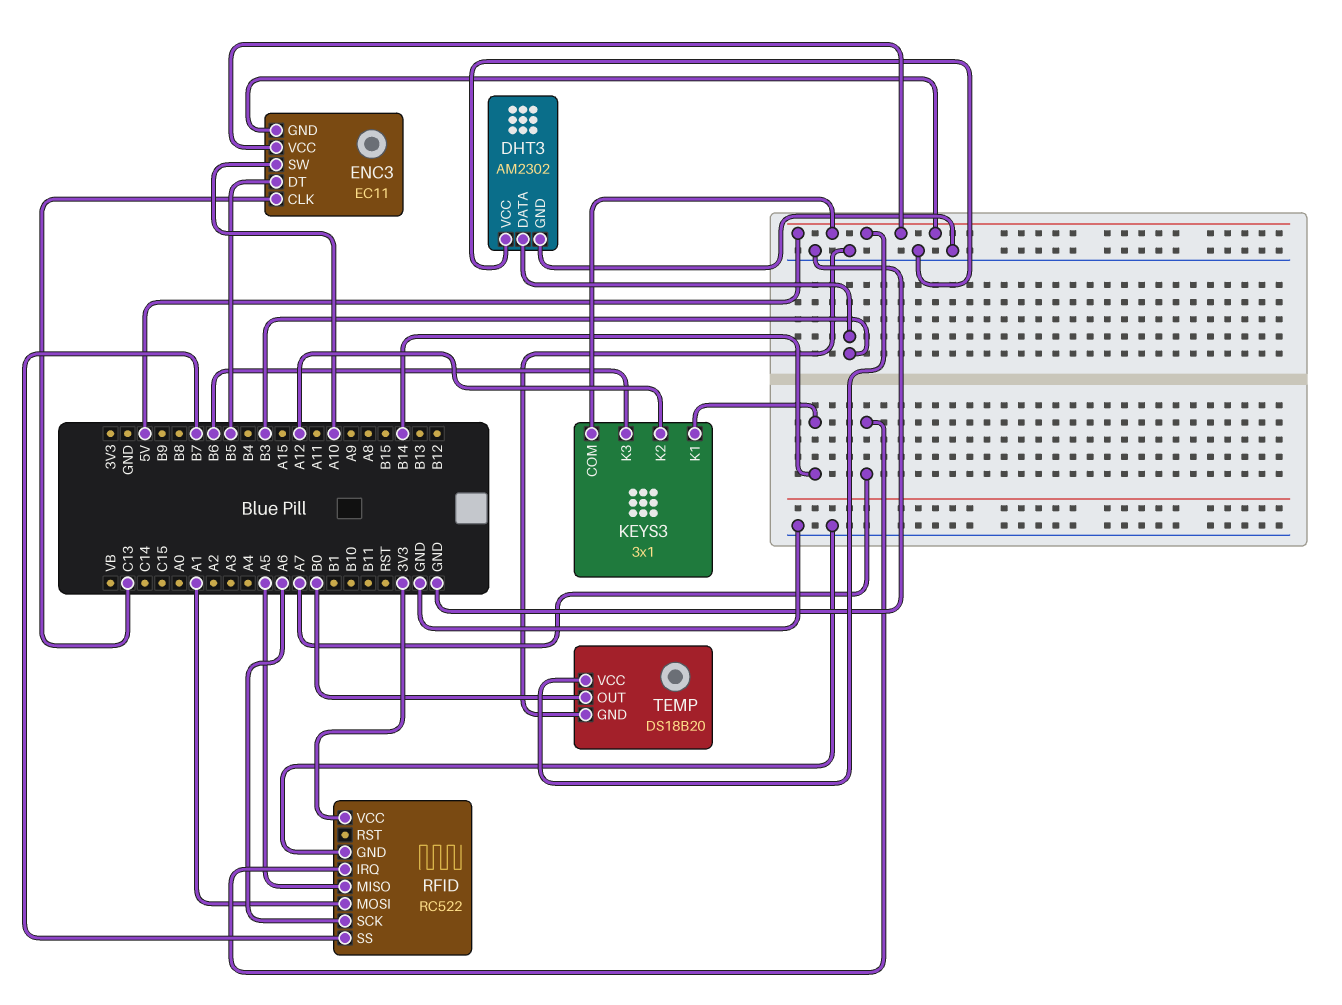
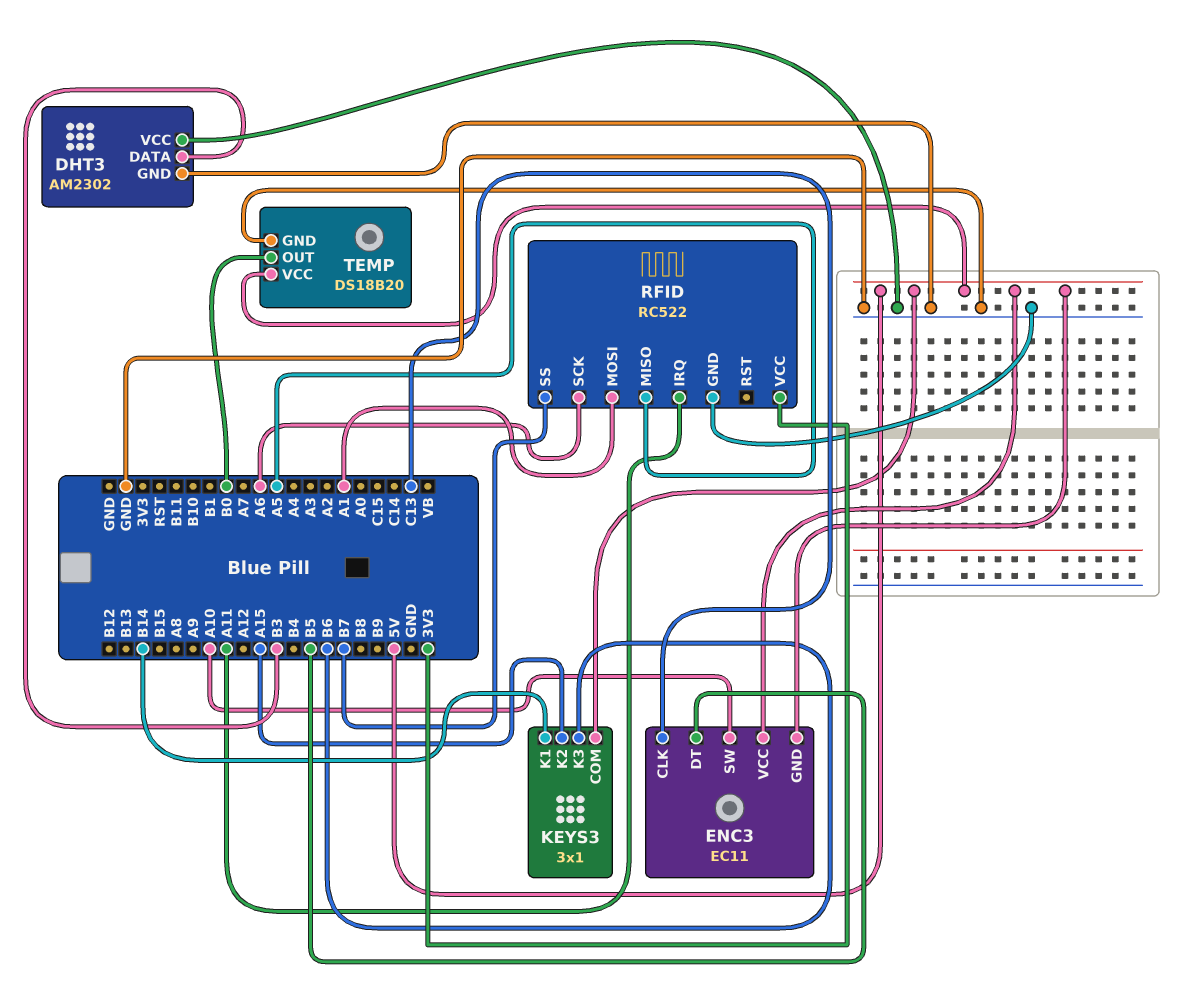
KEYS3 pin K2: A12 -> A15
RFID pin IRQ: A7 -> A11

